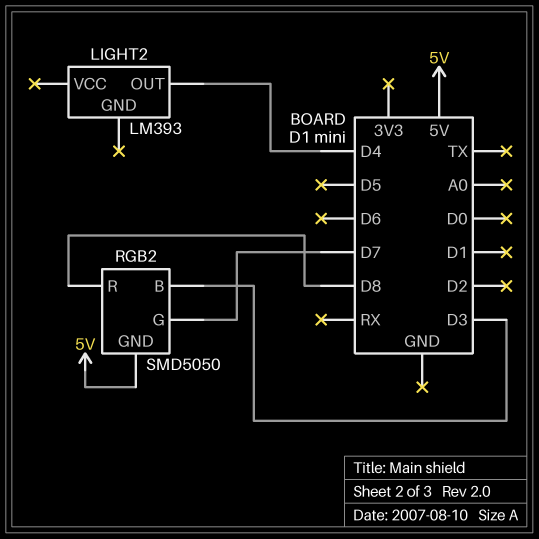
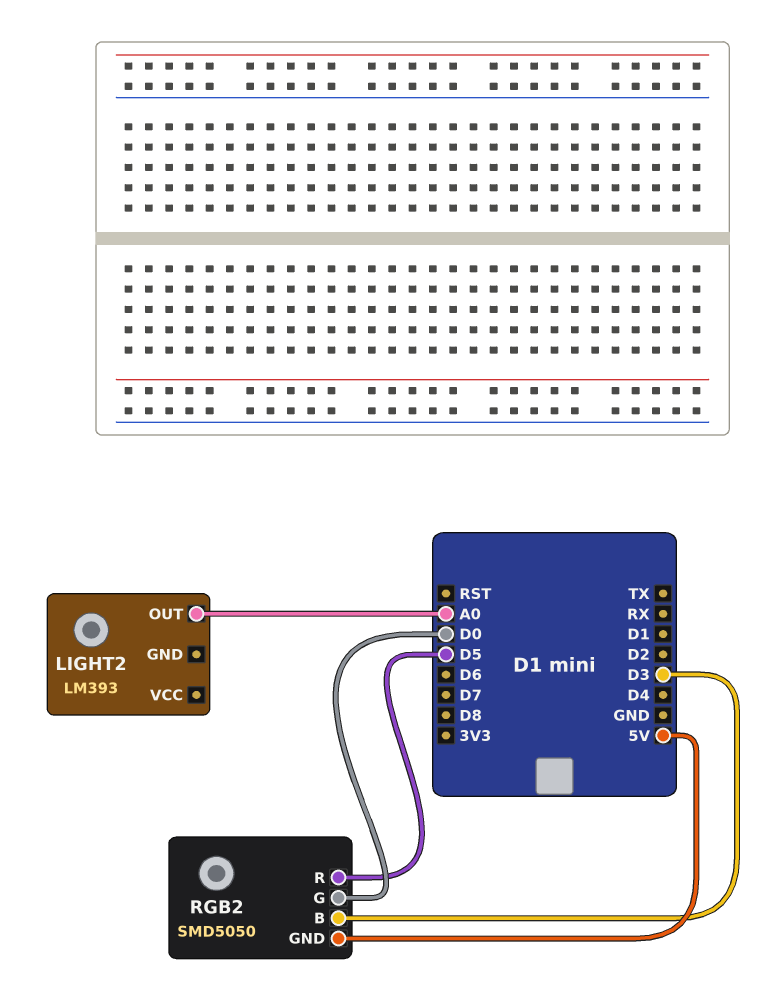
LIGHT2 pin OUT: D4 -> A0
RGB2 pin G: D7 -> D0
RGB2 pin R: D8 -> D5

